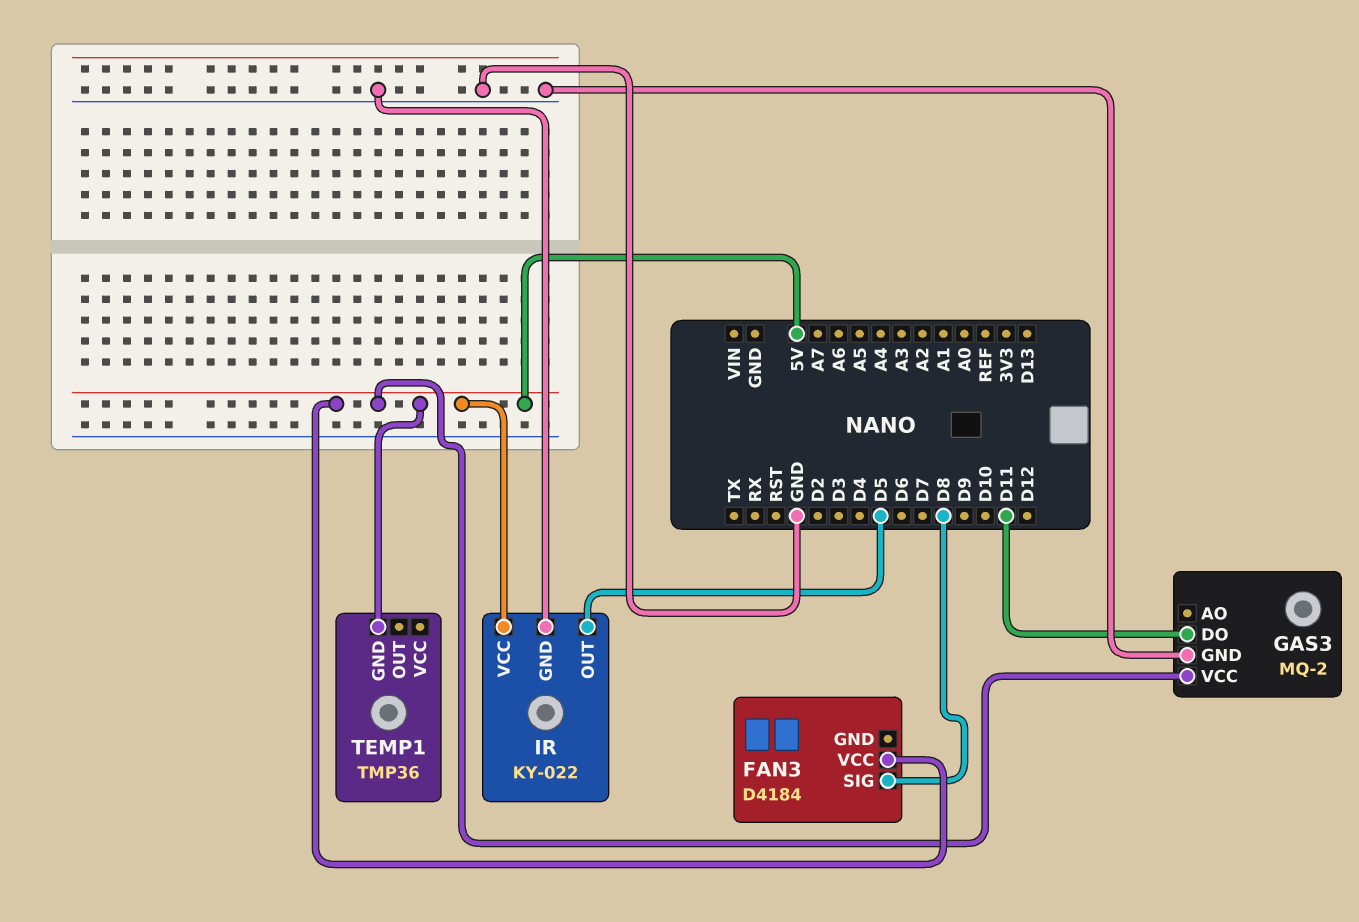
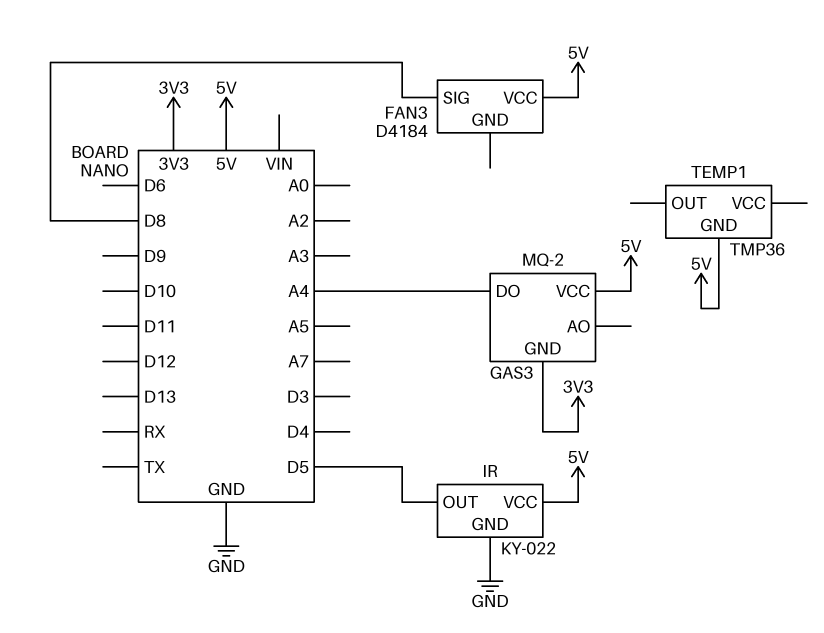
GAS3 pin DO: D11 -> A4
GAS3 pin GND: GND -> 3V3

